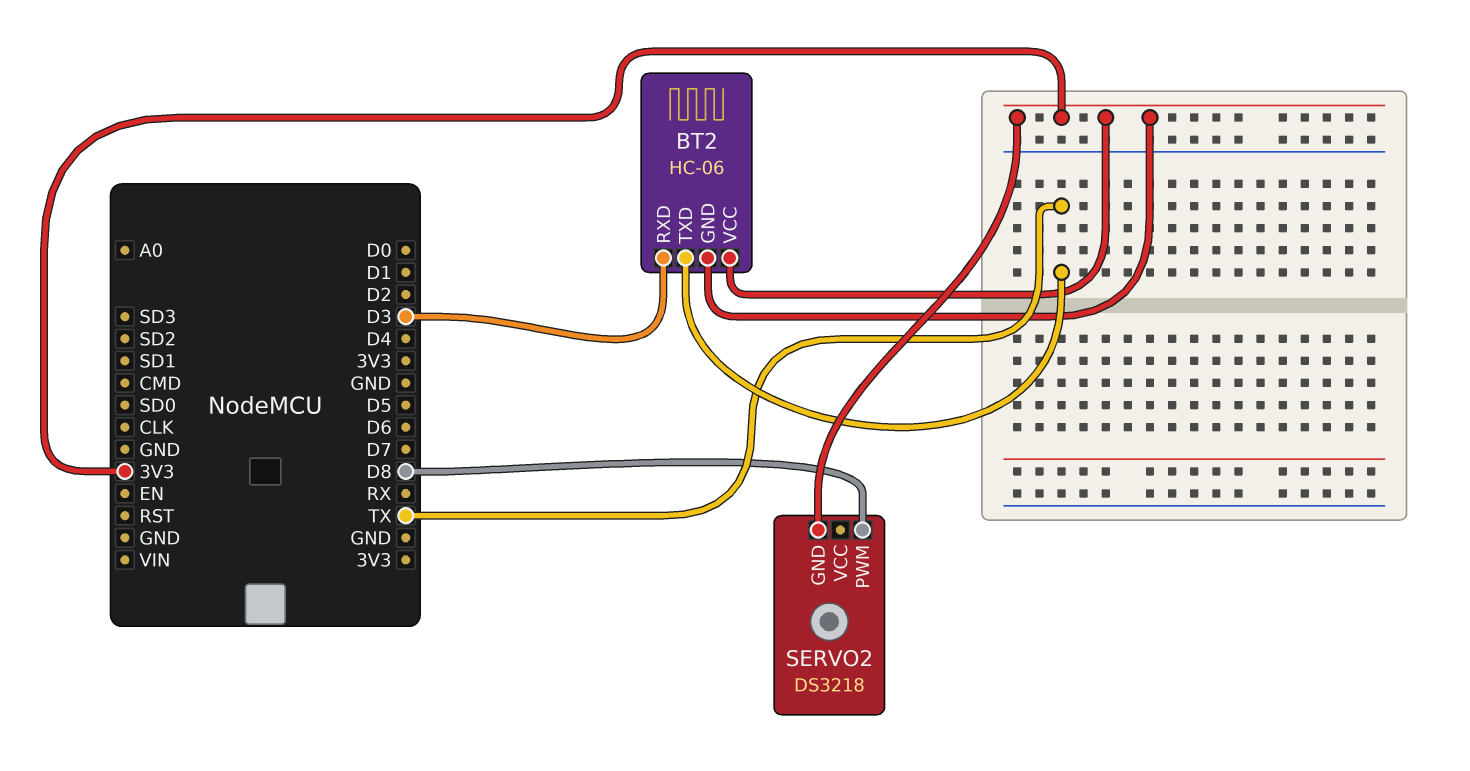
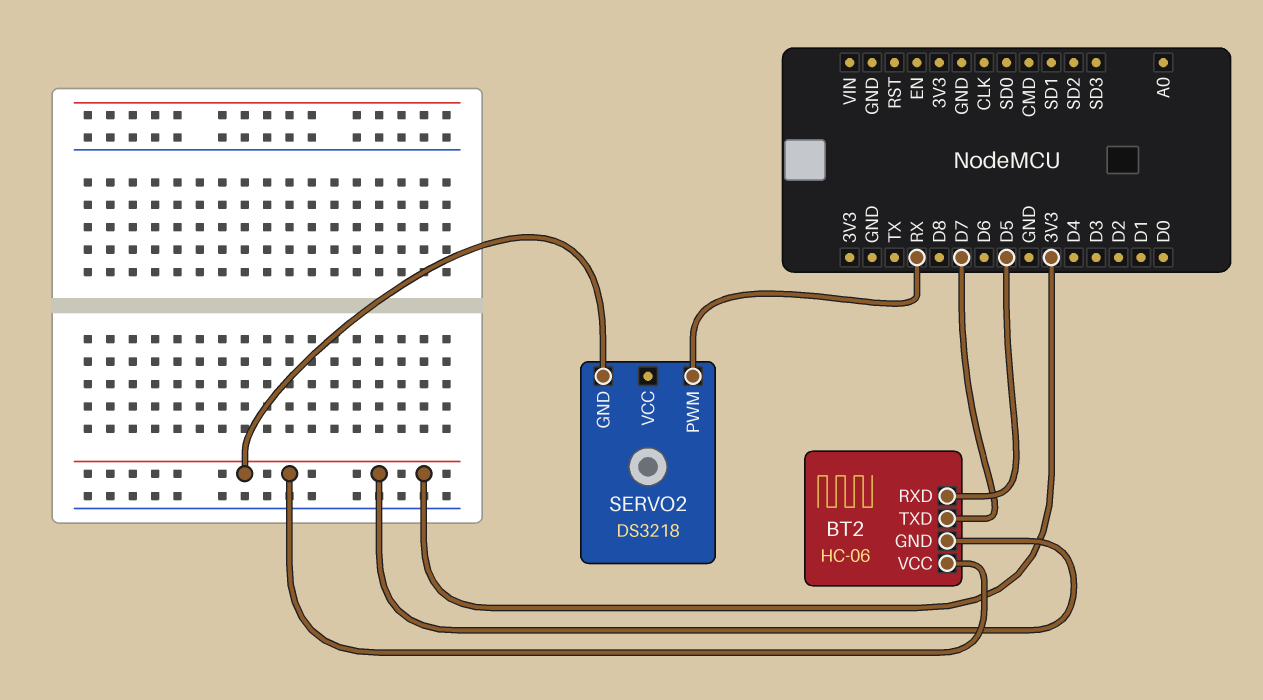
BT2 pin RXD: D3 -> D5
BT2 pin TXD: TX -> D7
SERVO2 pin PWM: D8 -> RX

